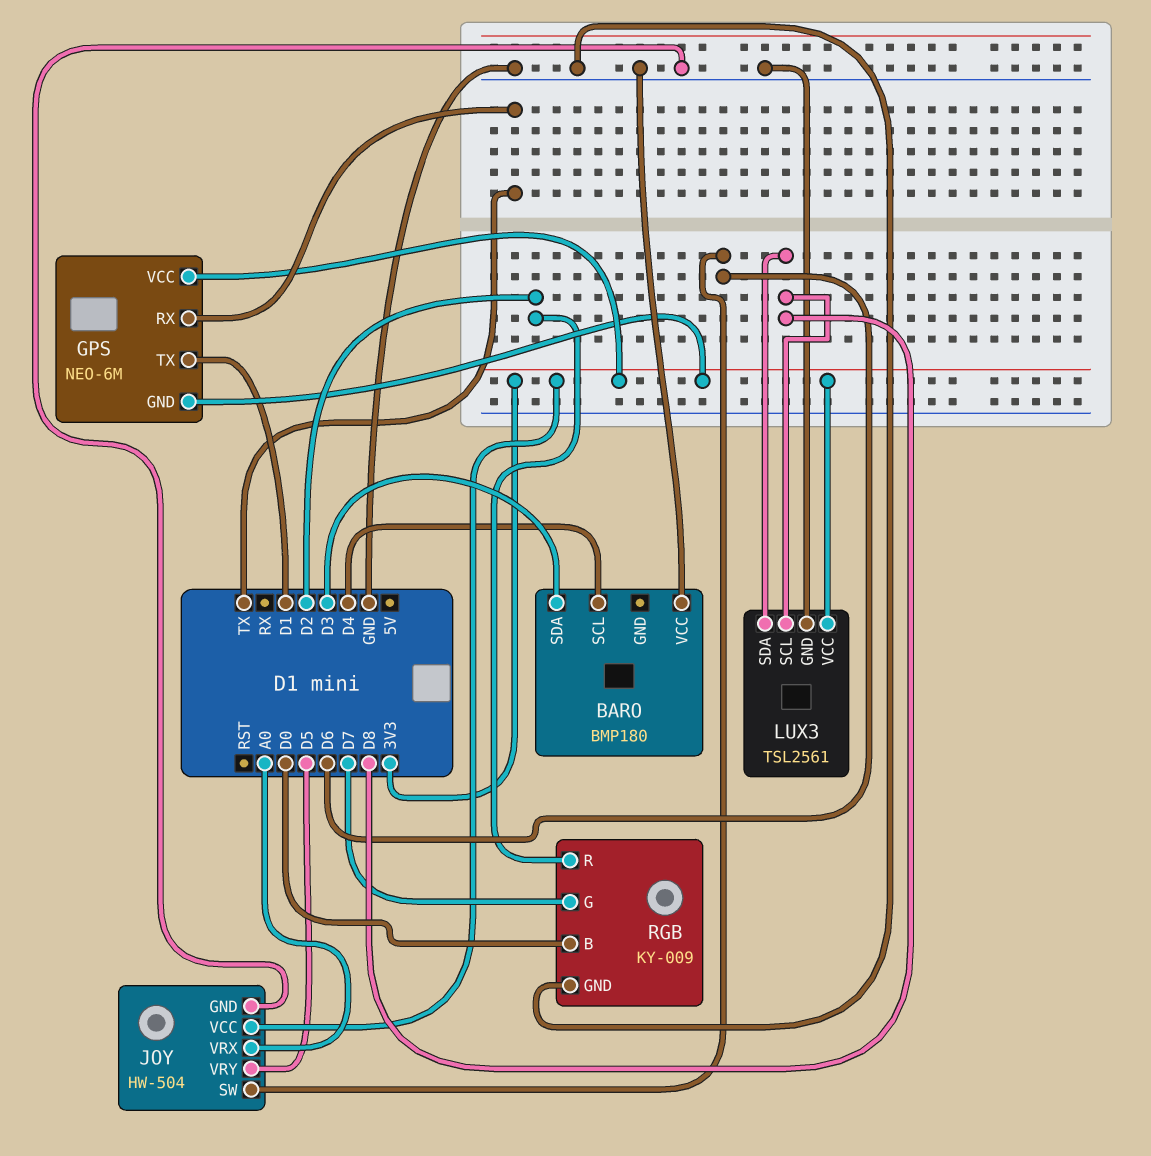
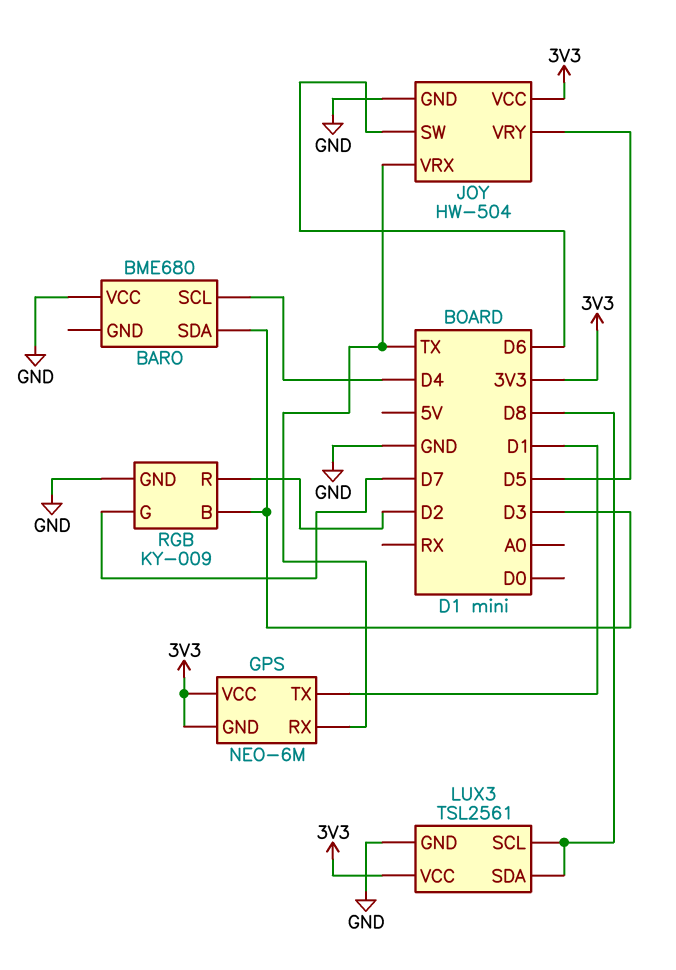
BARO: BMP180 -> BME680
JOY pin VRX: A0 -> TX
RGB pin B: D0 -> D3

